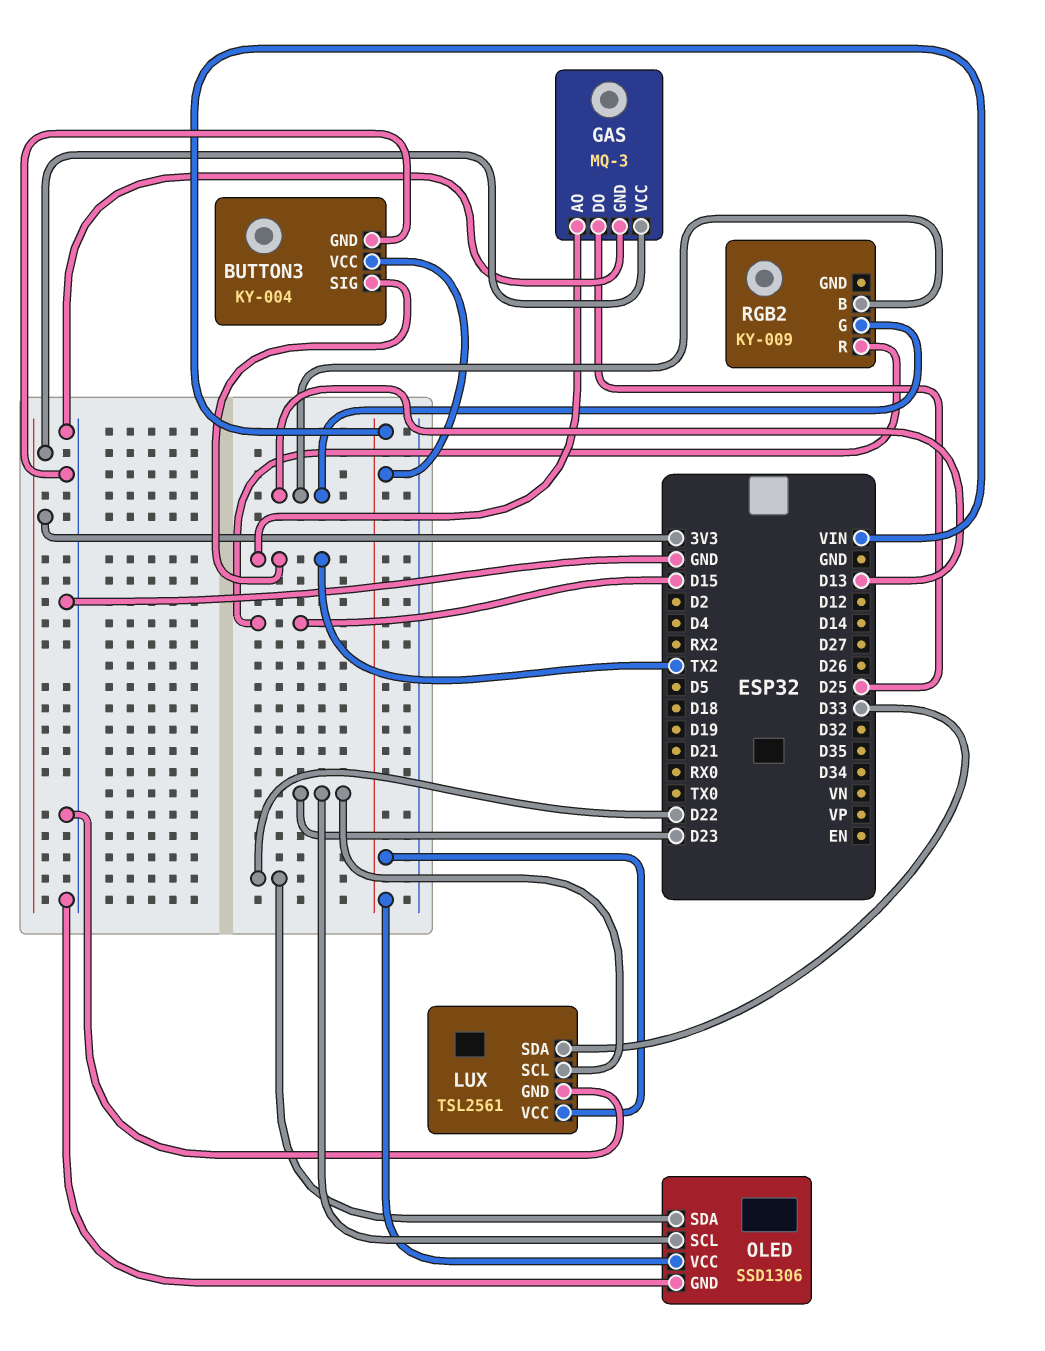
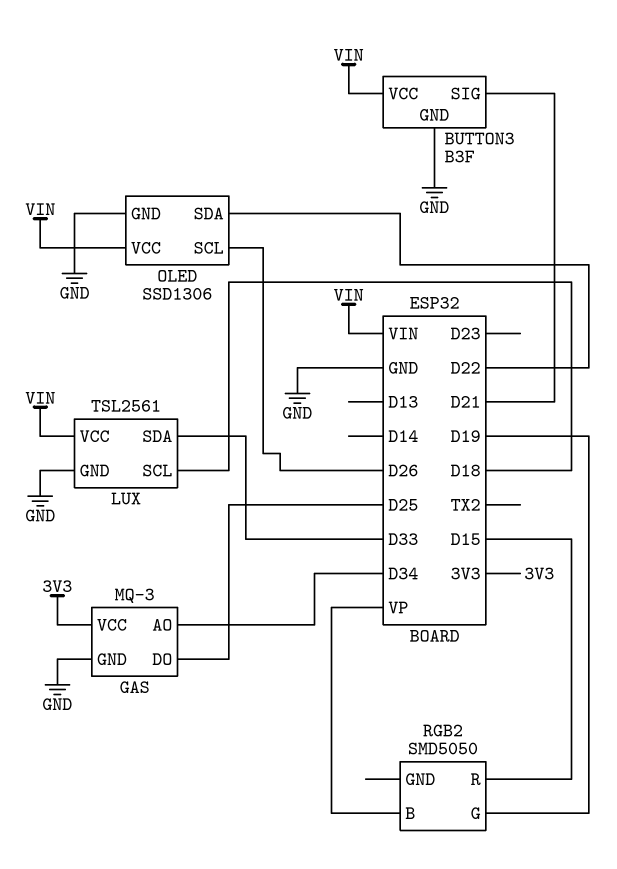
BUTTON3: KY-004 -> B3F
BUTTON3 pin SIG: TX2 -> D21
GAS pin AO: TX2 -> D34
LUX pin SCL: D23 -> D18
OLED pin SCL: D23 -> D26
RGB2: KY-009 -> SMD5050
RGB2 pin B: D13 -> VP
RGB2 pin G: D13 -> D19

